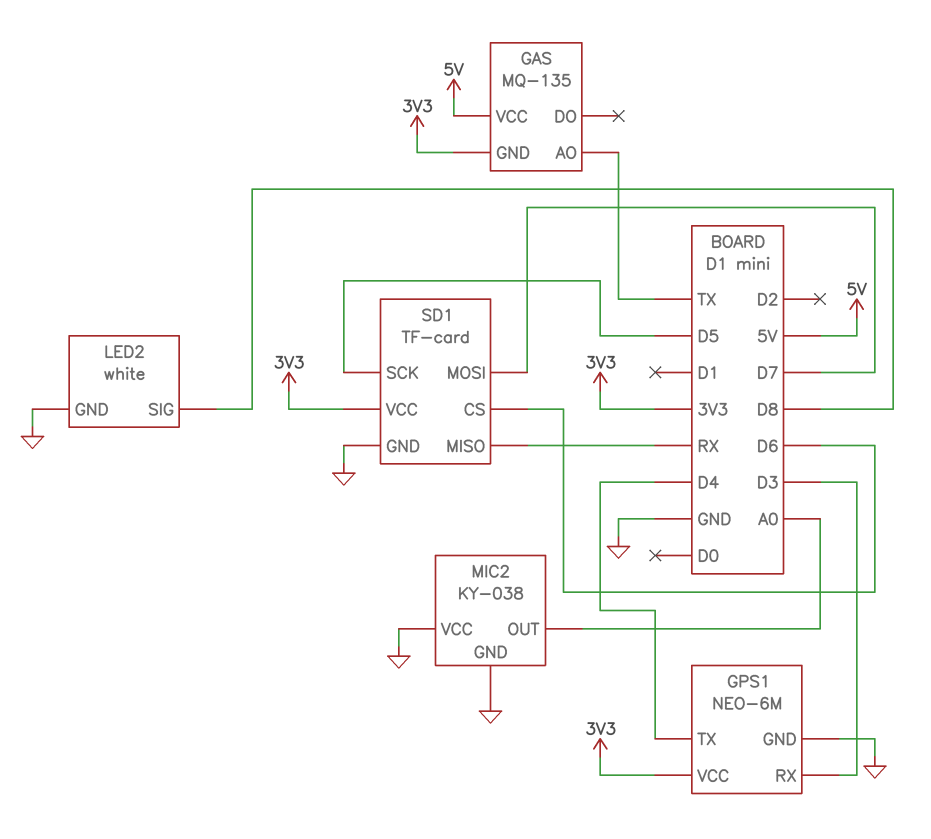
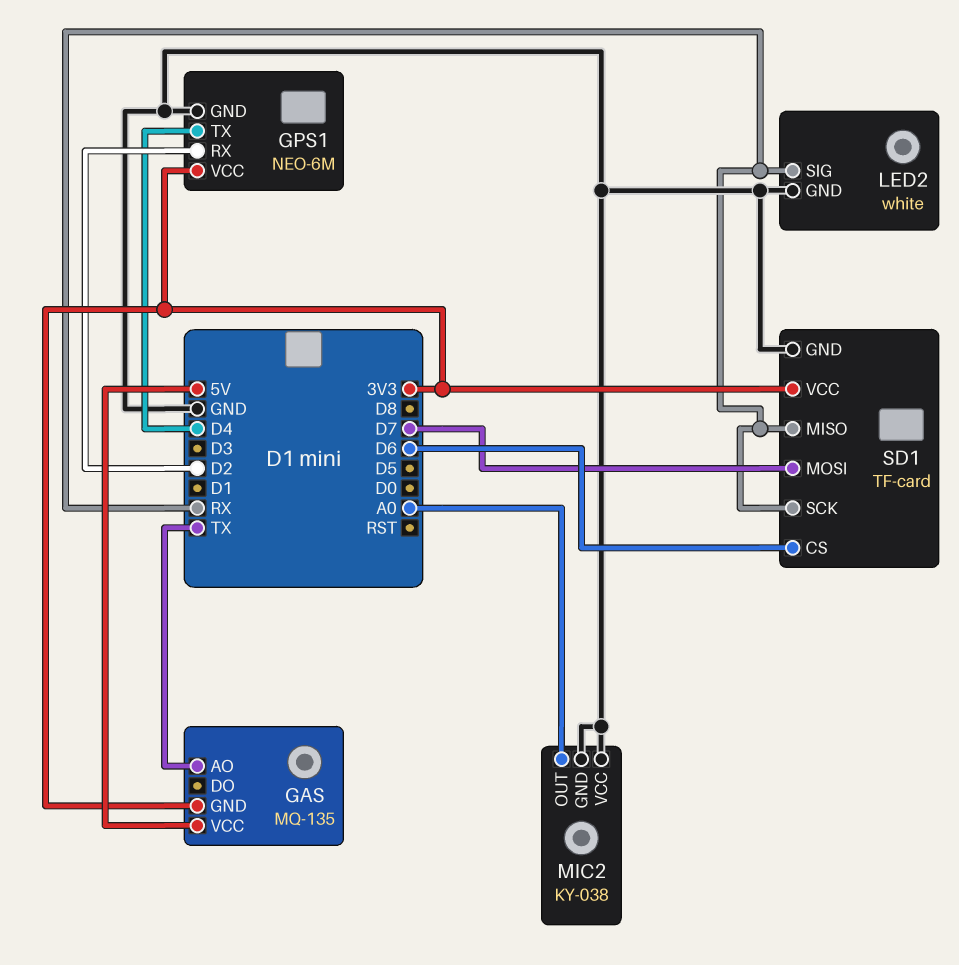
GPS1 pin RX: D3 -> D2
LED2 pin SIG: D8 -> RX
SD1 pin SCK: D5 -> RX

